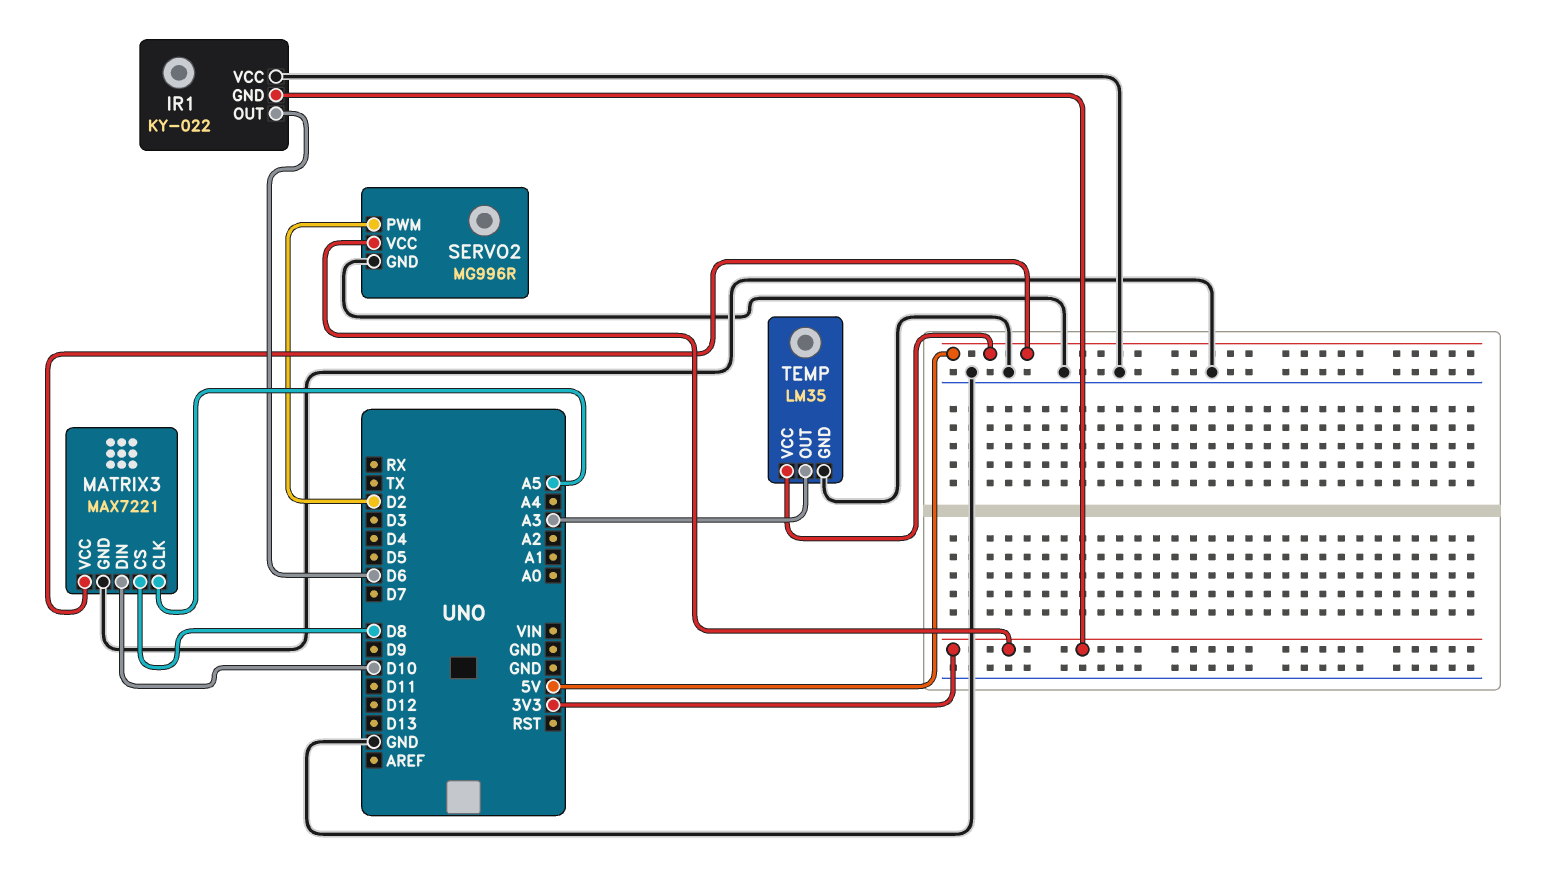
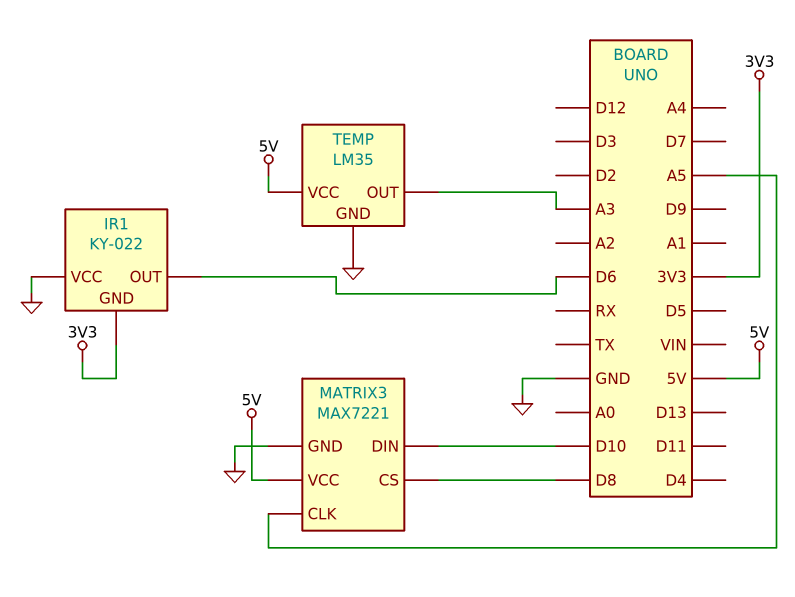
SERVO2: MG996R -> none
SERVO2 pin GND: GND -> none
SERVO2 pin PWM: D2 -> none
SERVO2 pin VCC: 3V3 -> none

